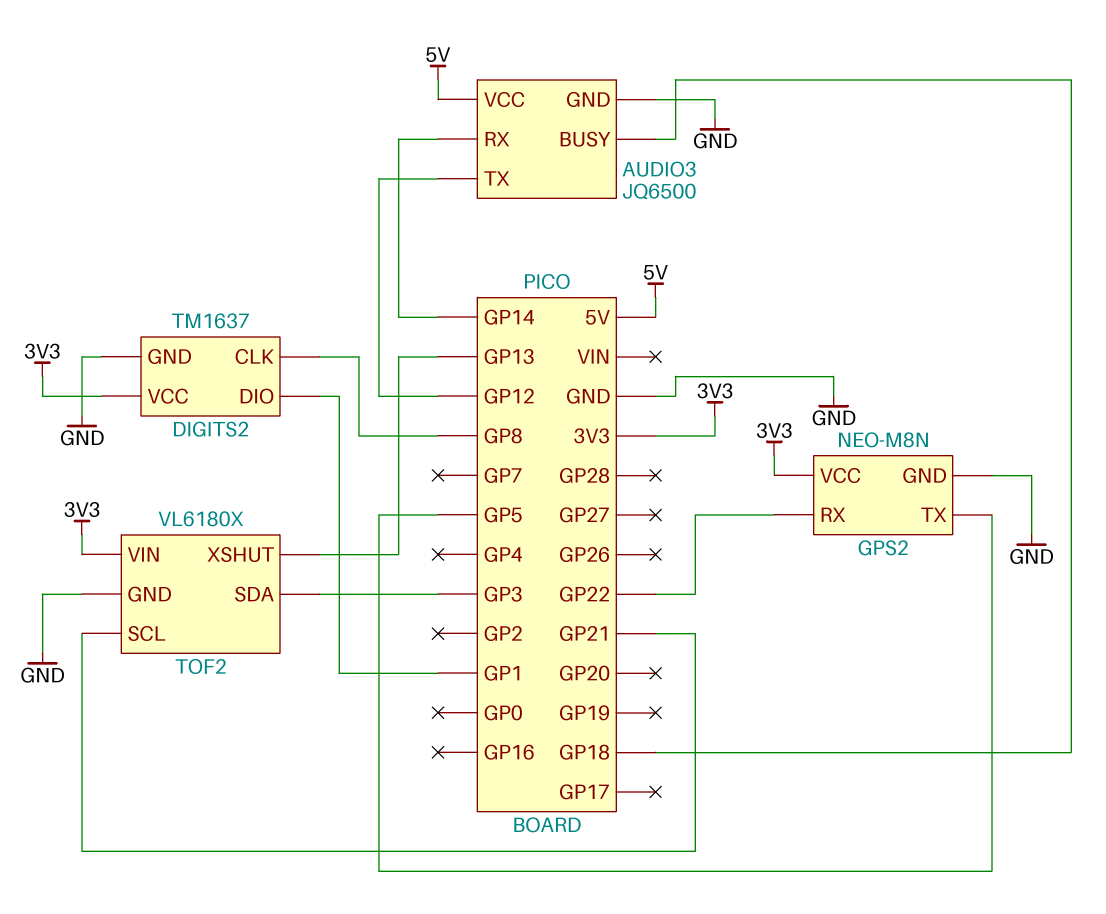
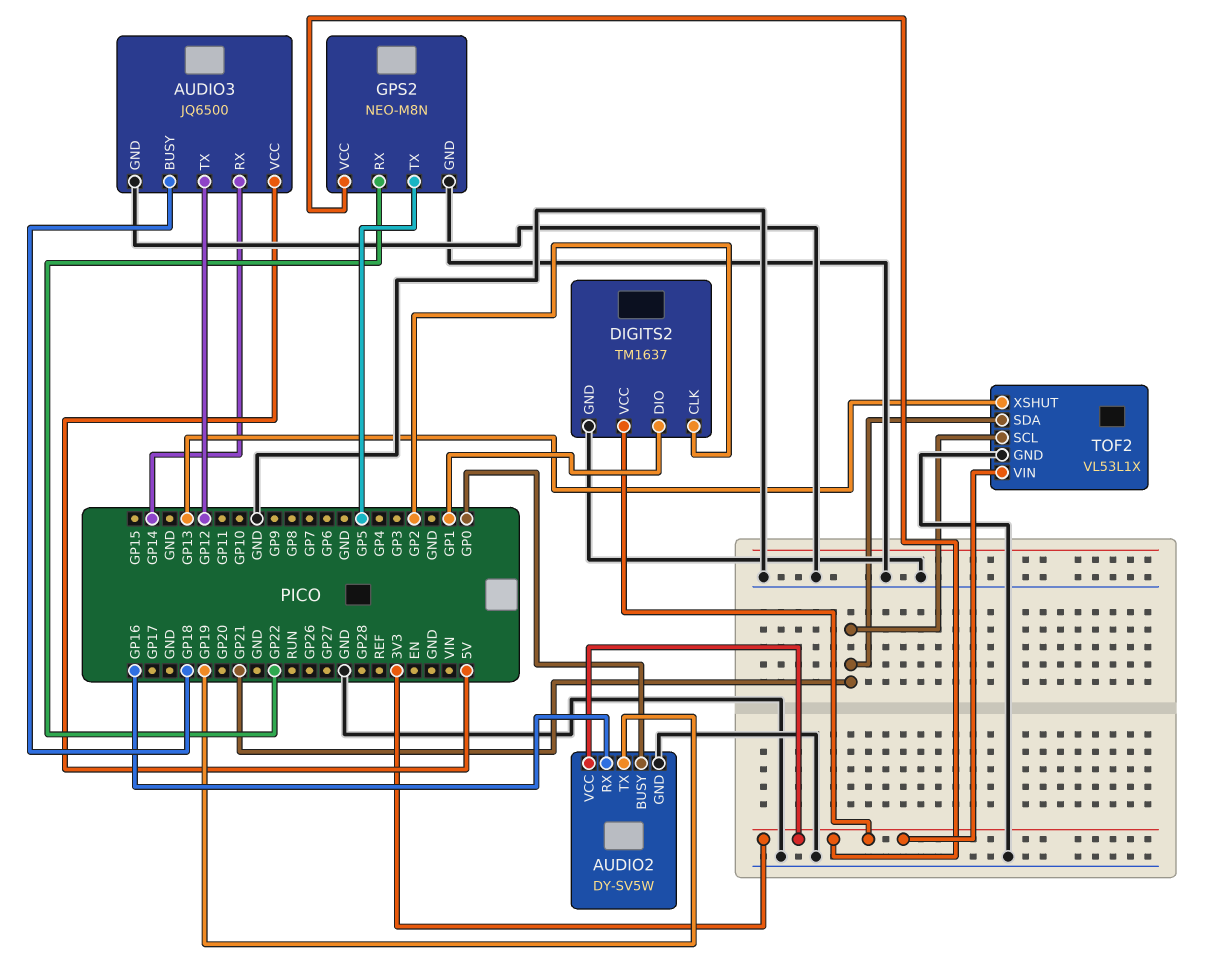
AUDIO2: none -> DY-SV5W
AUDIO2 pin BUSY: none -> GP0
AUDIO2 pin GND: none -> GND
AUDIO2 pin RX: none -> GP16
AUDIO2 pin TX: none -> GP19
AUDIO2 pin VCC: none -> 3V3
DIGITS2 pin CLK: GP8 -> GP2
TOF2: VL6180X -> VL53L1X
TOF2 pin SDA: GP3 -> GP21

